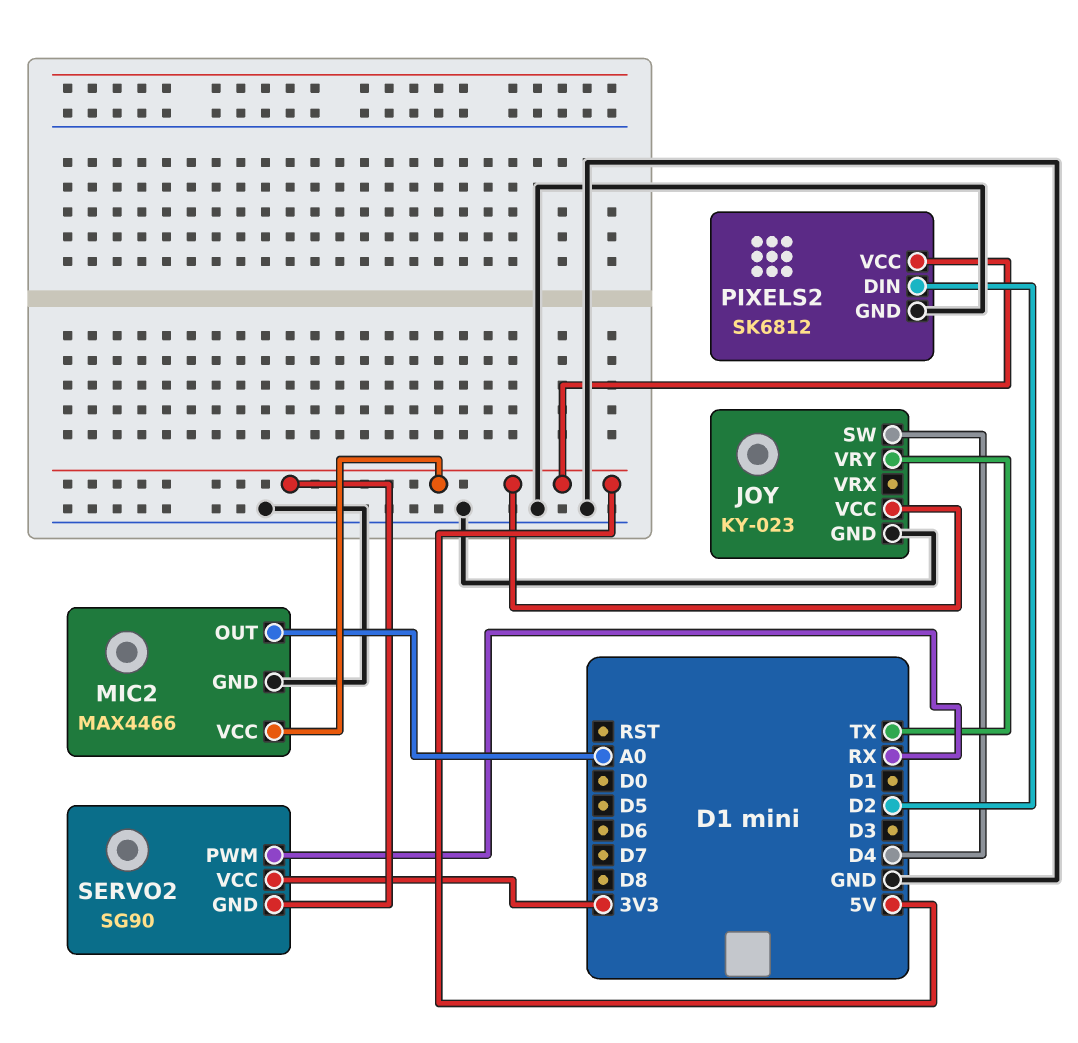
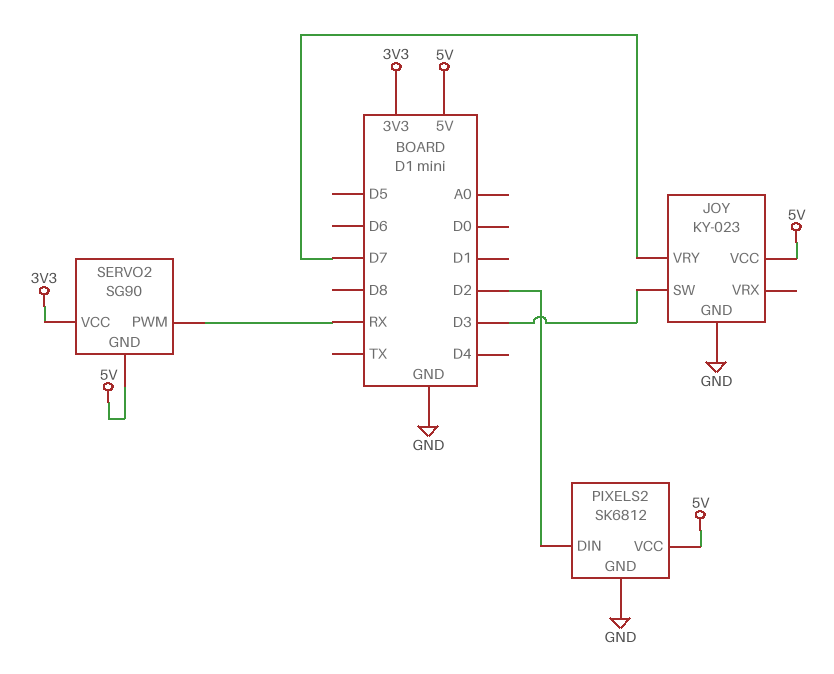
JOY pin SW: D4 -> D3
JOY pin VRY: TX -> D7
MIC2: MAX4466 -> none
MIC2 pin GND: GND -> none
MIC2 pin OUT: A0 -> none
MIC2 pin VCC: 5V -> none

